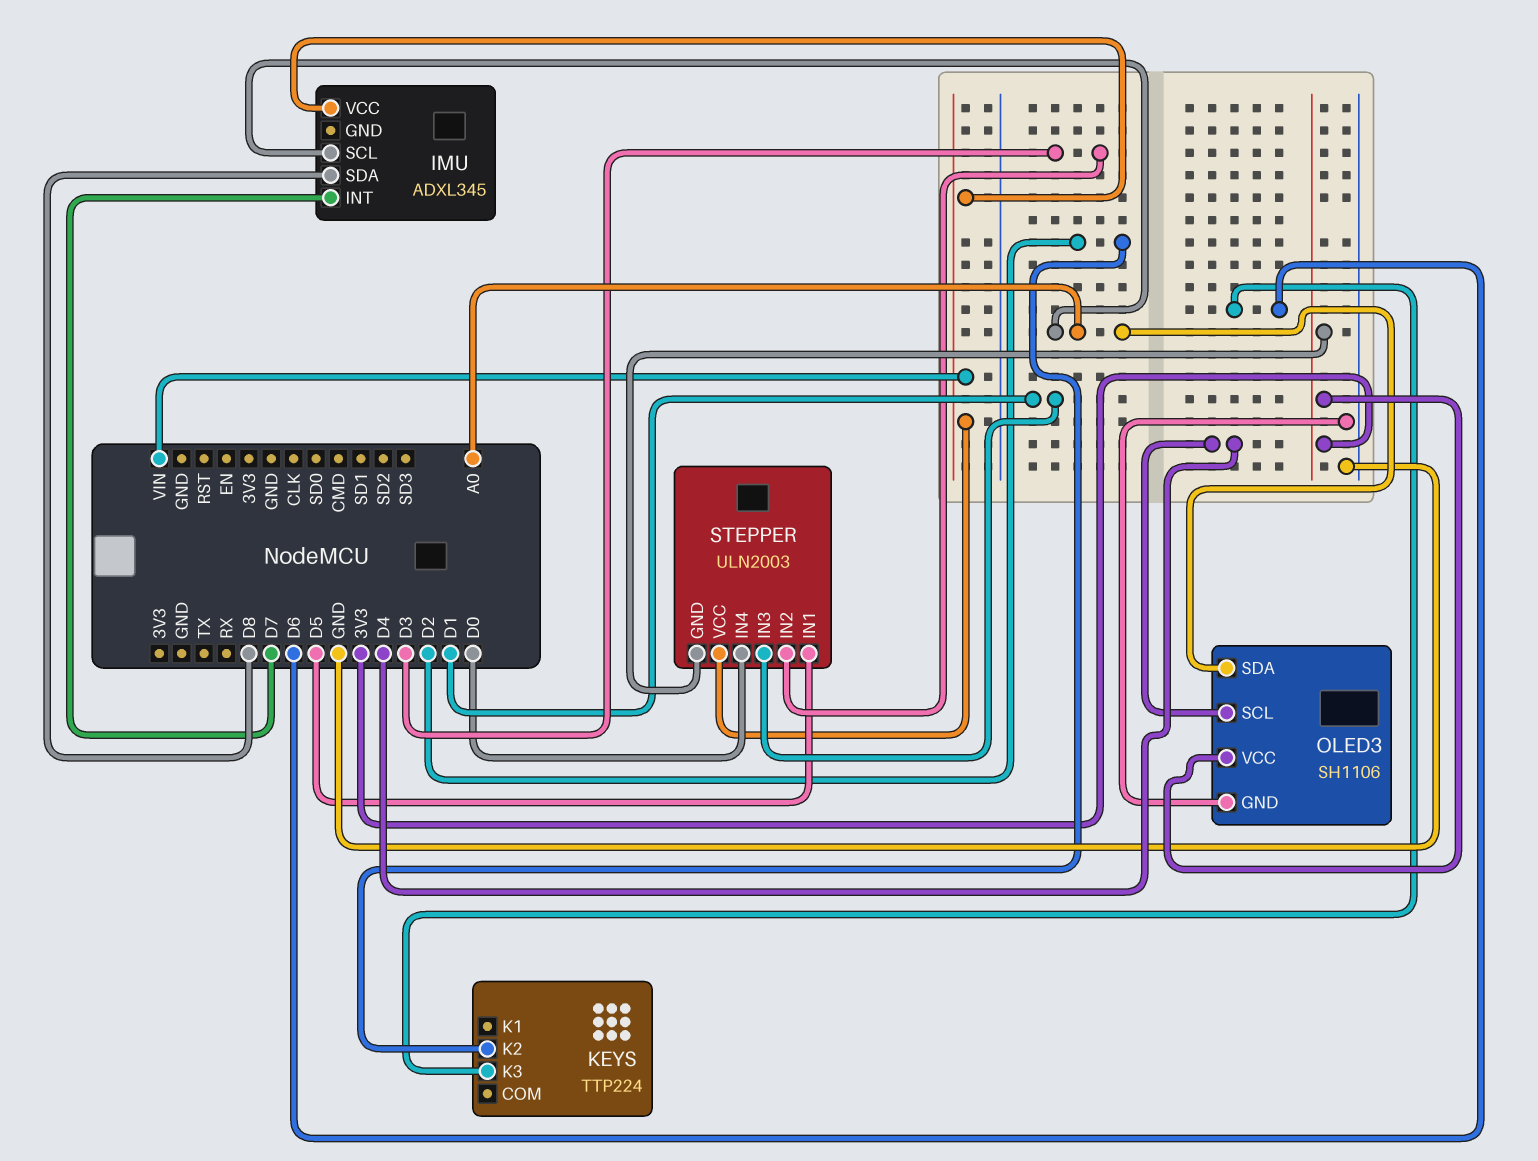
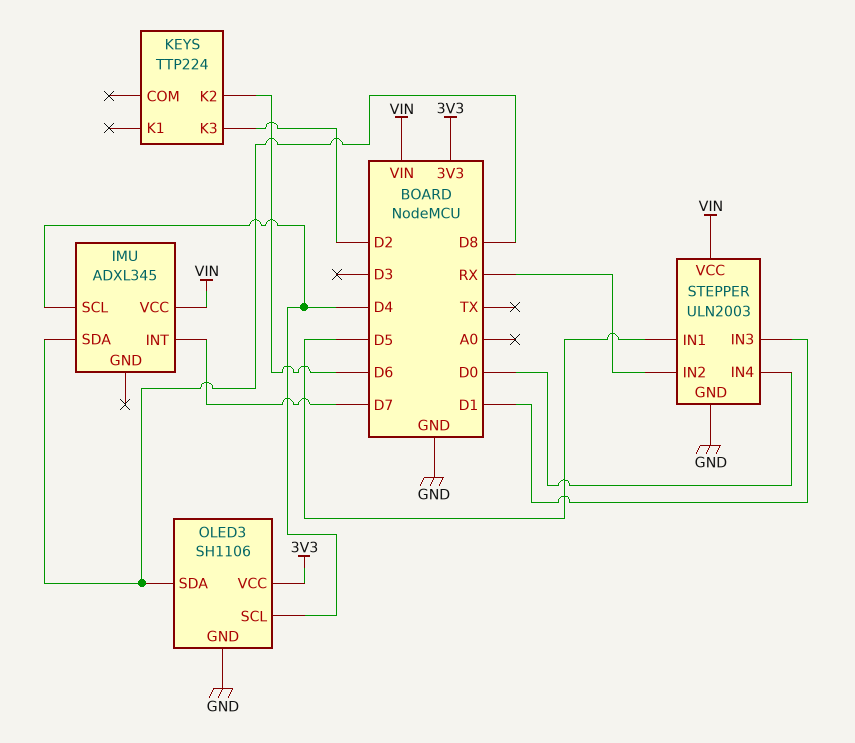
IMU pin SCL: A0 -> D4
KEYS pin K2: D2 -> D6
KEYS pin K3: D6 -> D2
OLED3 pin SDA: A0 -> D8
STEPPER pin GND: 3V3 -> GND
STEPPER pin IN2: D3 -> RX

